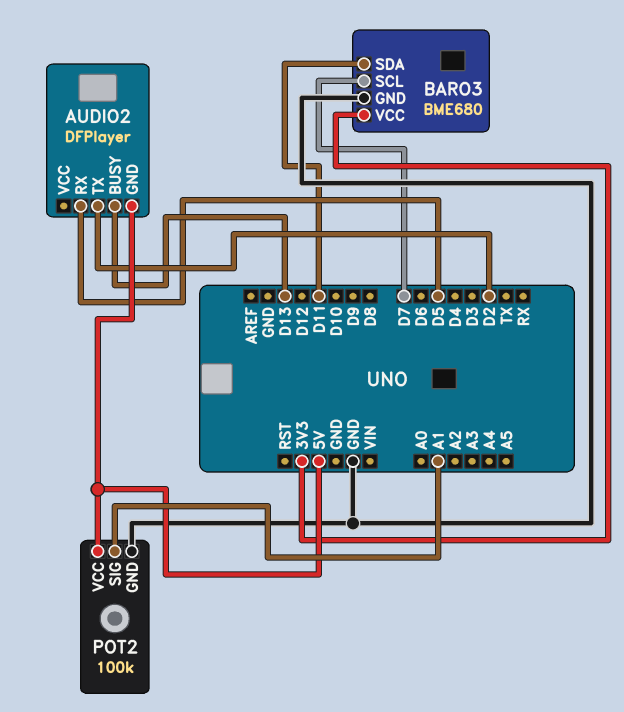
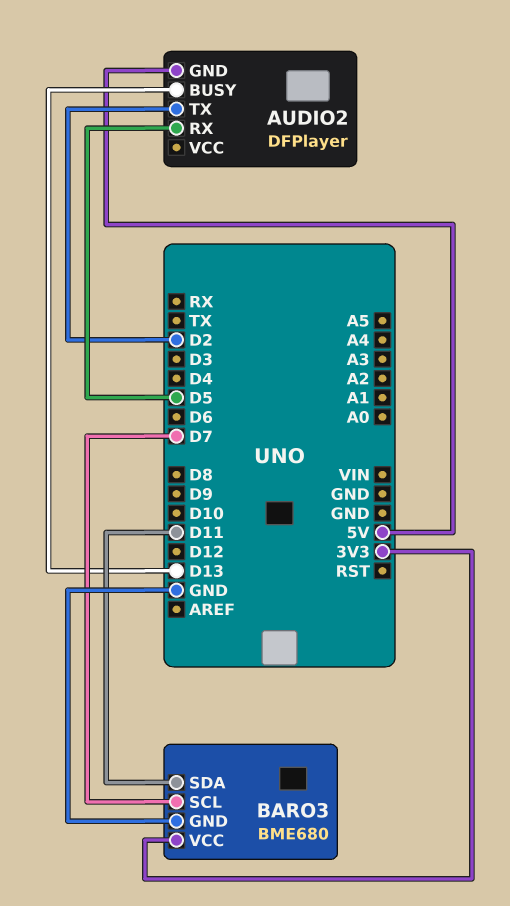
POT2: 100k -> none
POT2 pin GND: GND -> none
POT2 pin SIG: A1 -> none
POT2 pin VCC: 5V -> none

